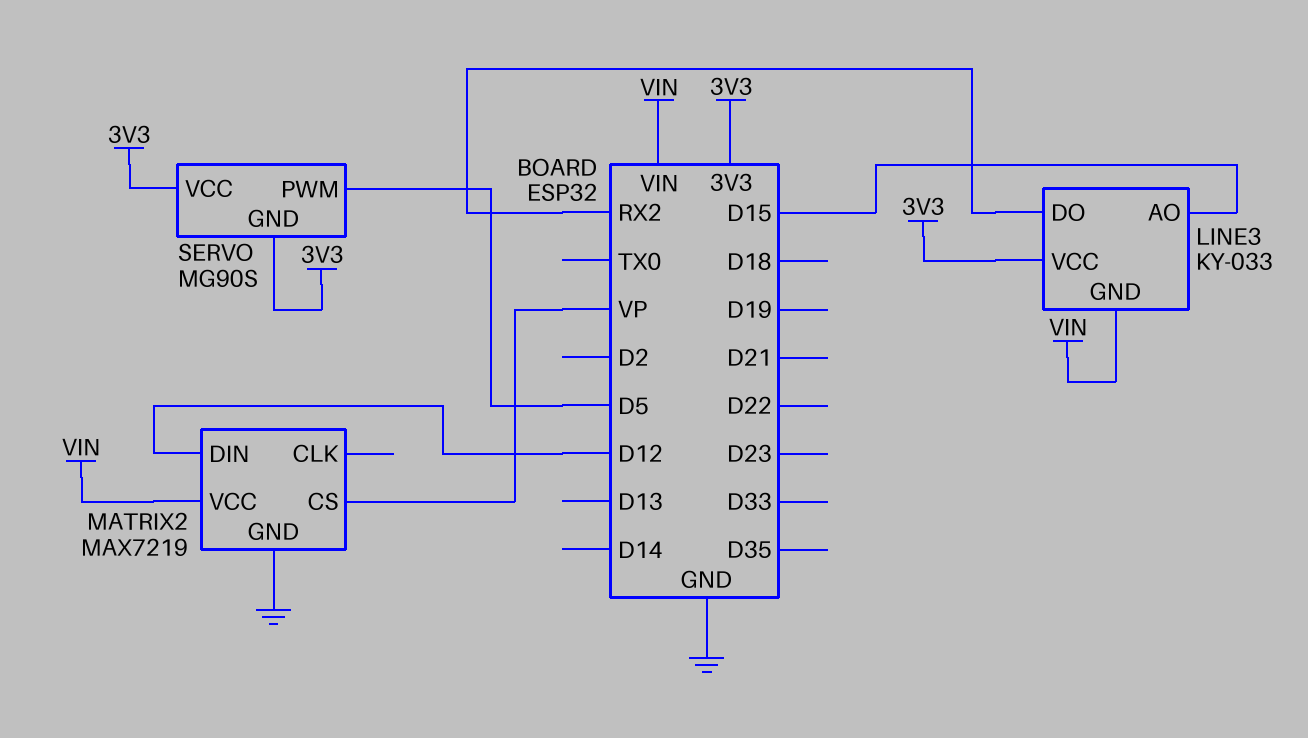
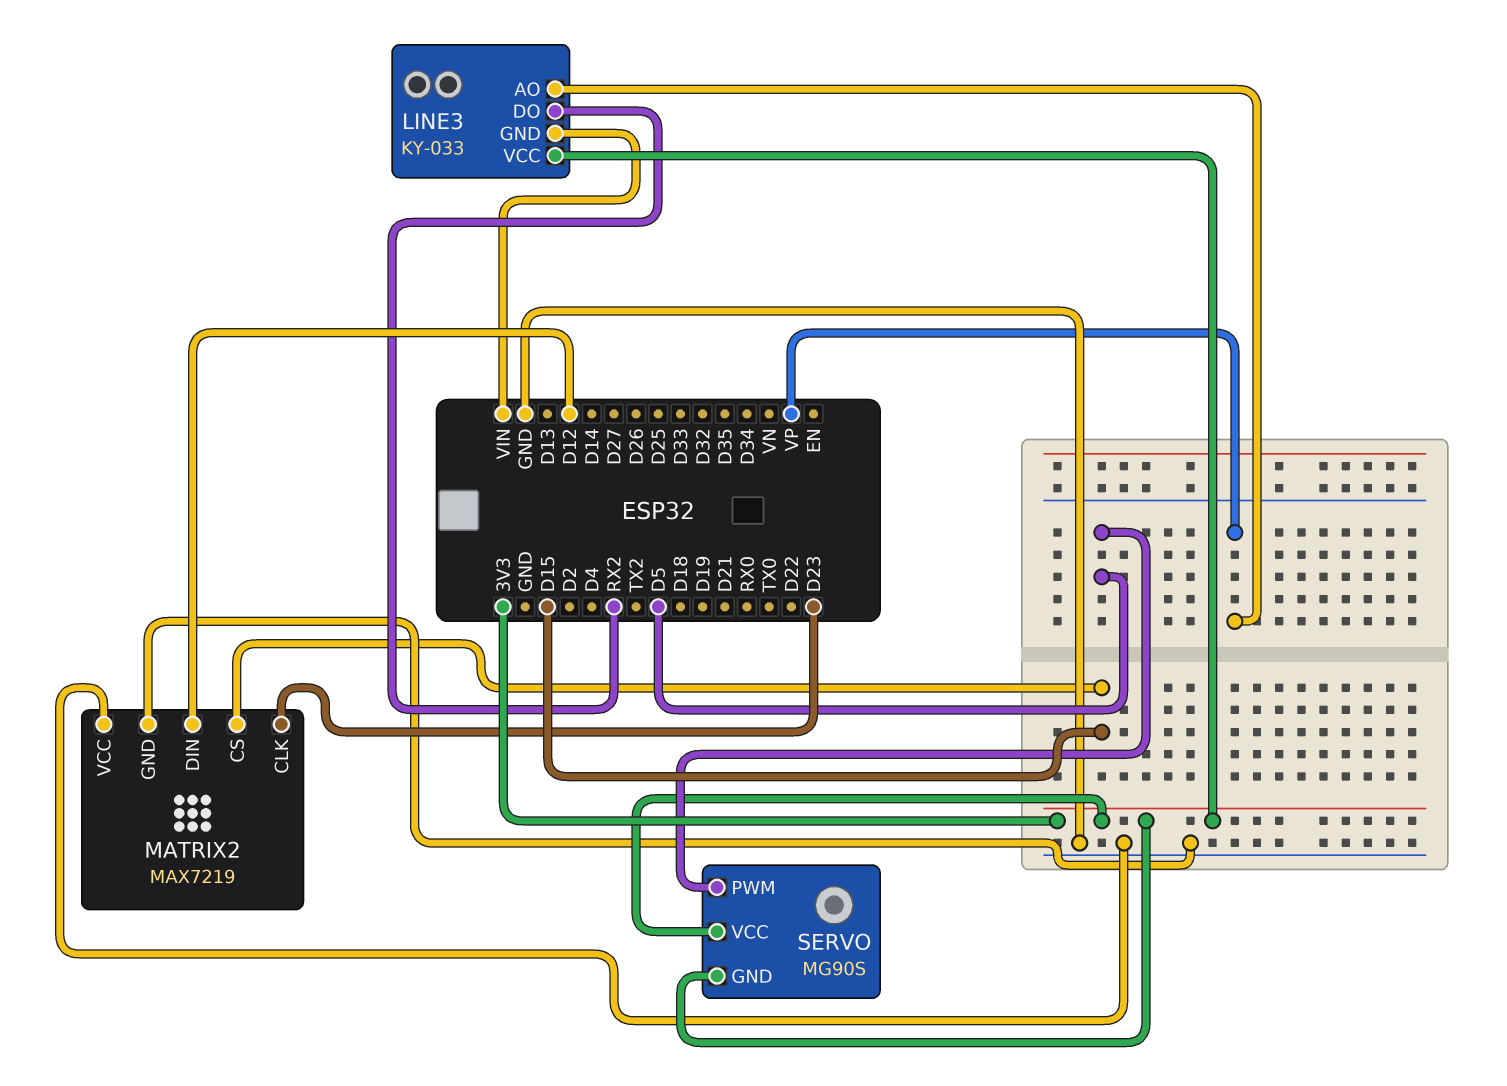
LINE3 pin AO: D15 -> VP
MATRIX2 pin CLK: none -> D23
MATRIX2 pin CS: VP -> D15
MATRIX2 pin VCC: VIN -> GND

